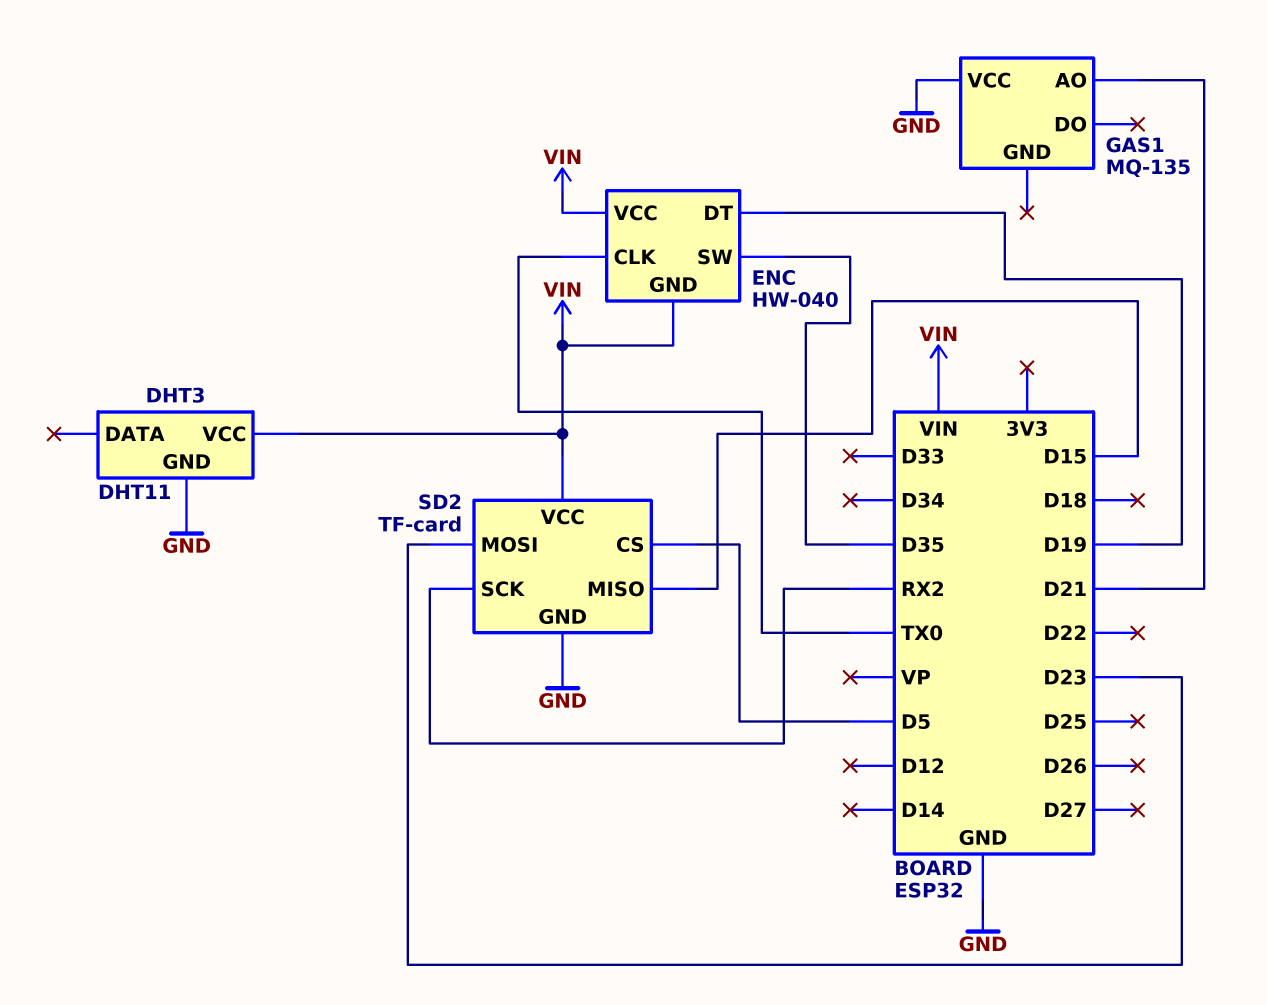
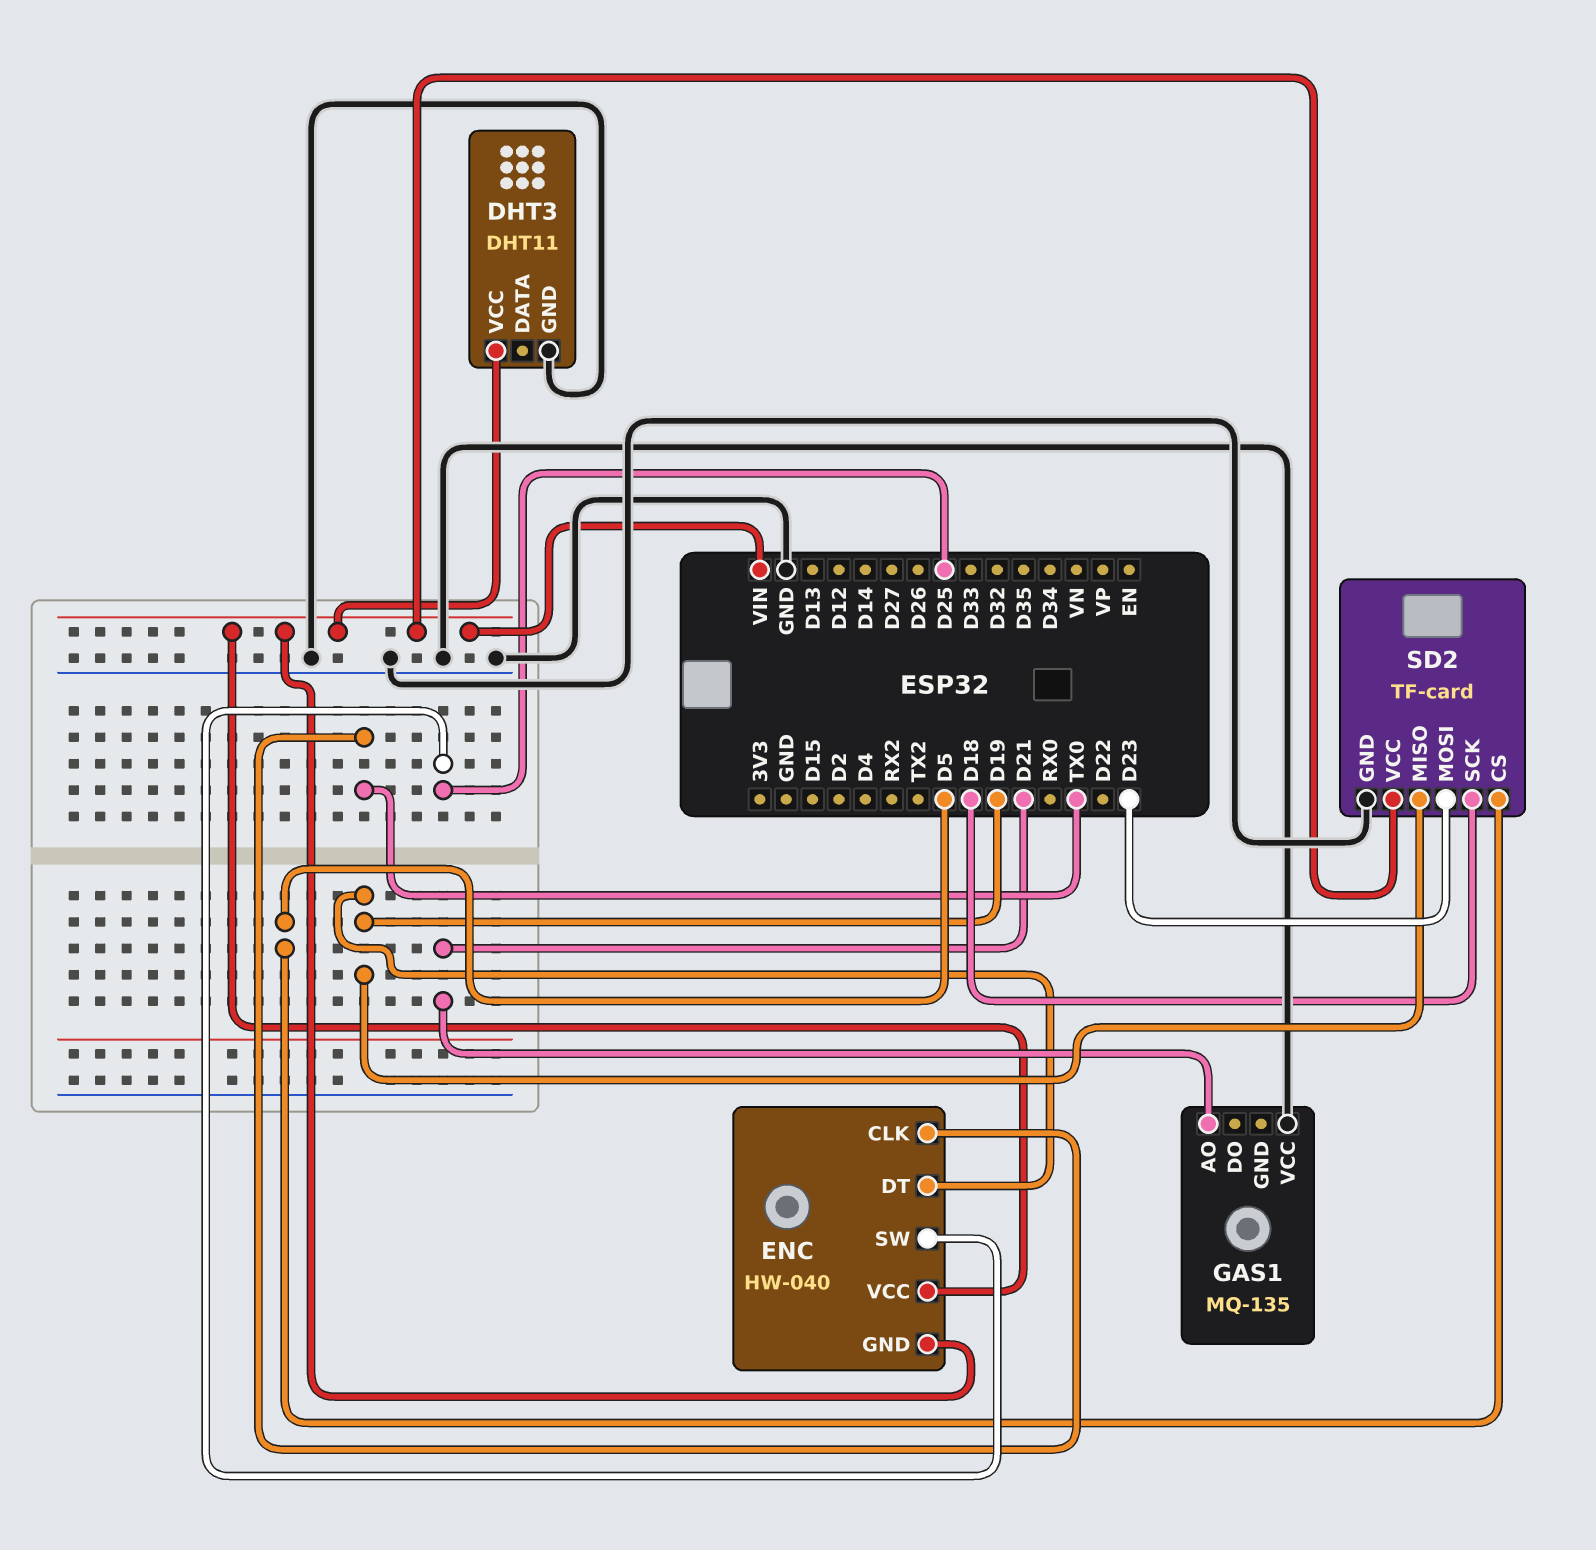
ENC pin SW: D35 -> D25
SD2 pin MISO: D15 -> D19
SD2 pin SCK: RX2 -> D18

